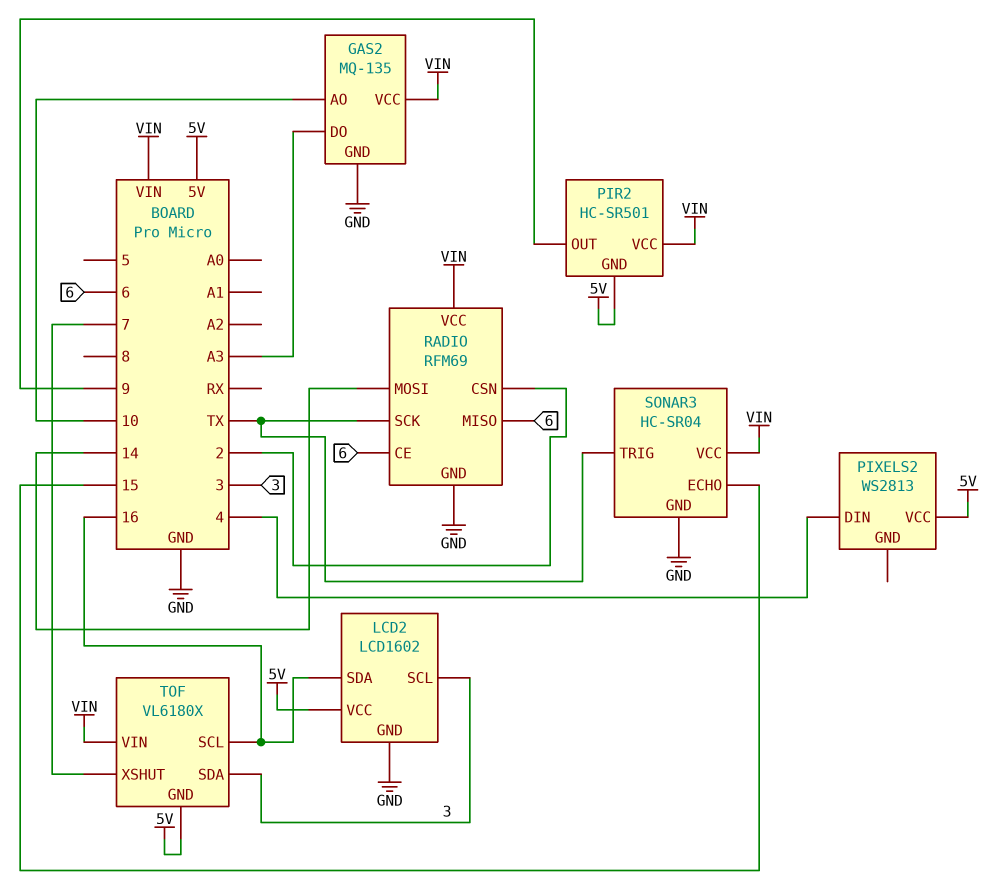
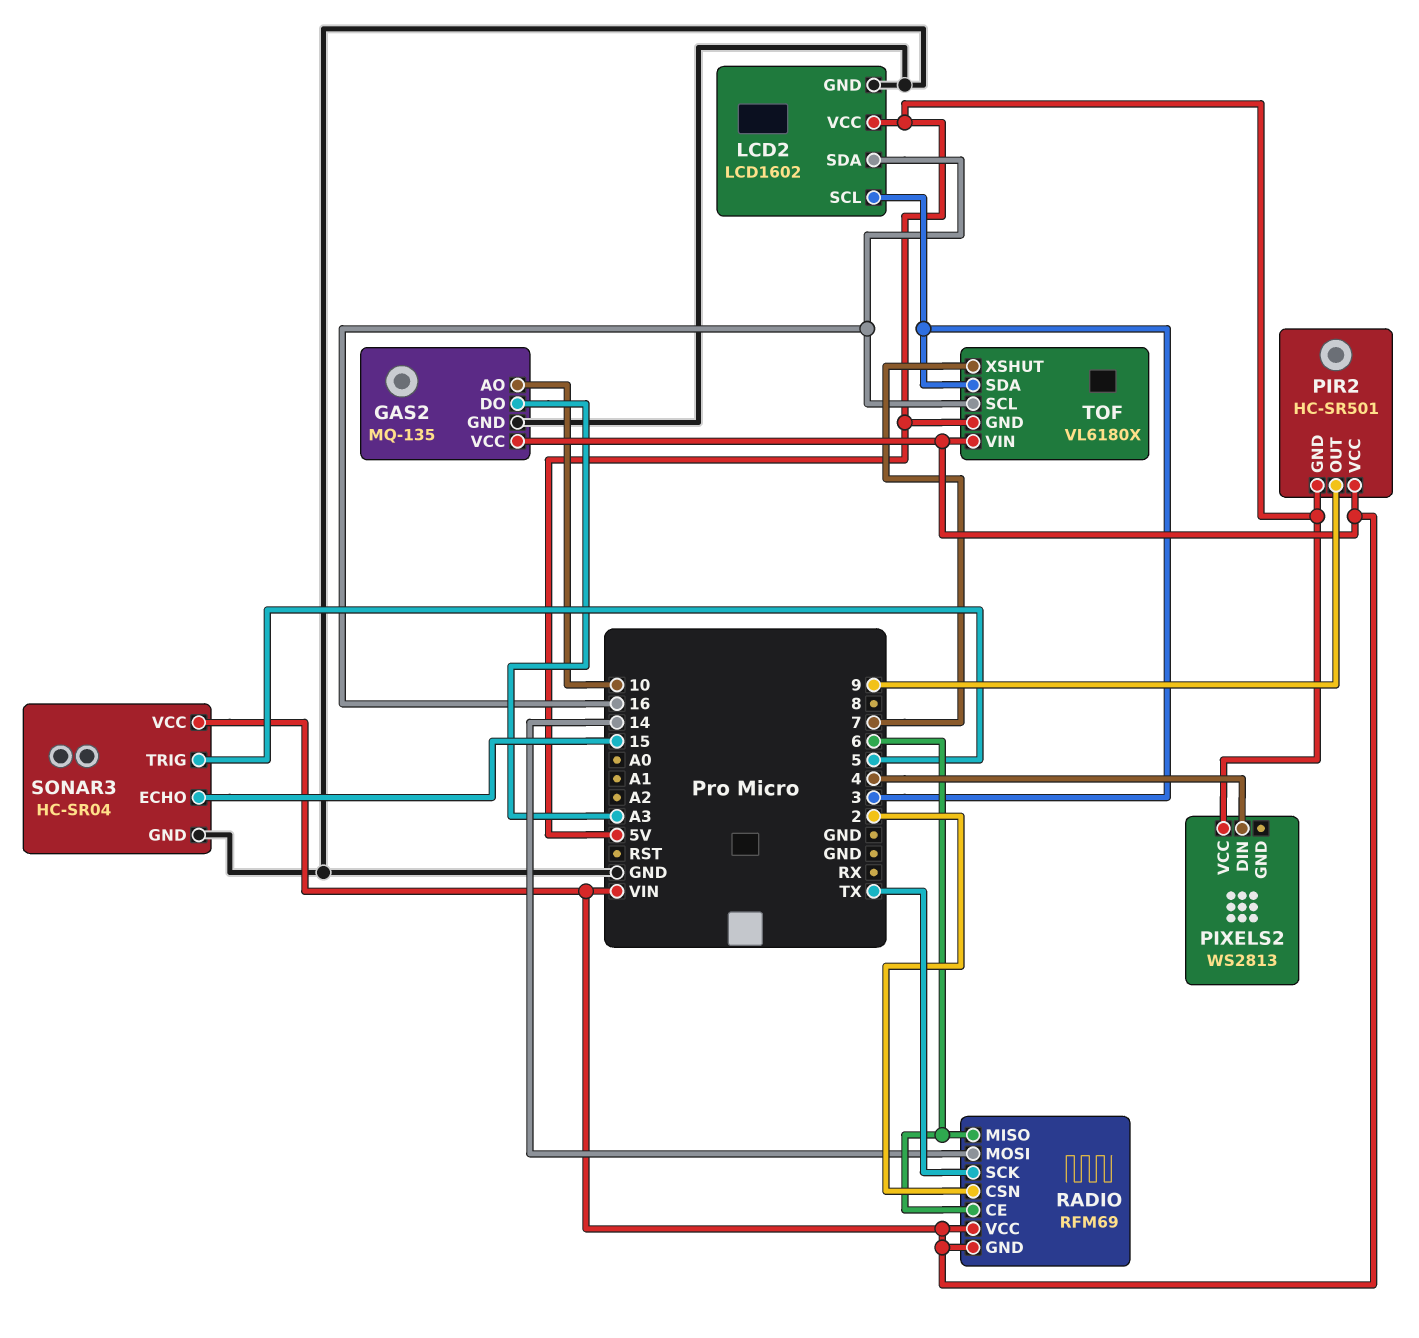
RADIO pin GND: GND -> VIN
SONAR3 pin TRIG: TX -> 5

